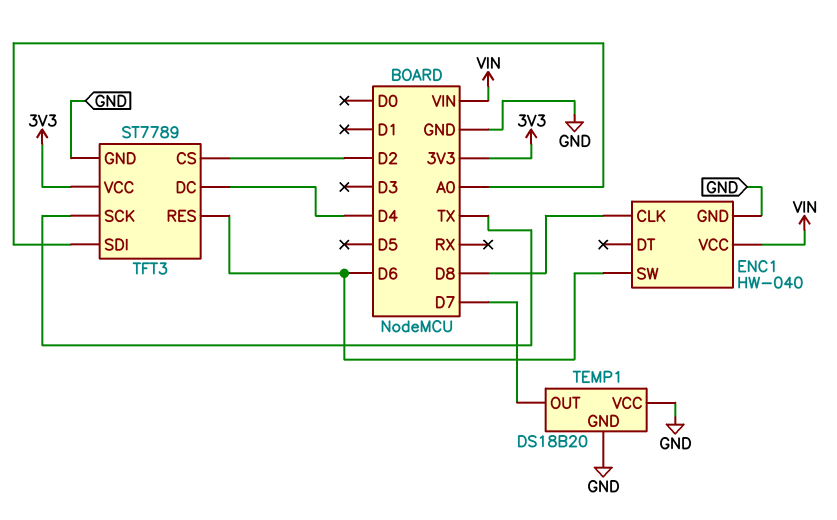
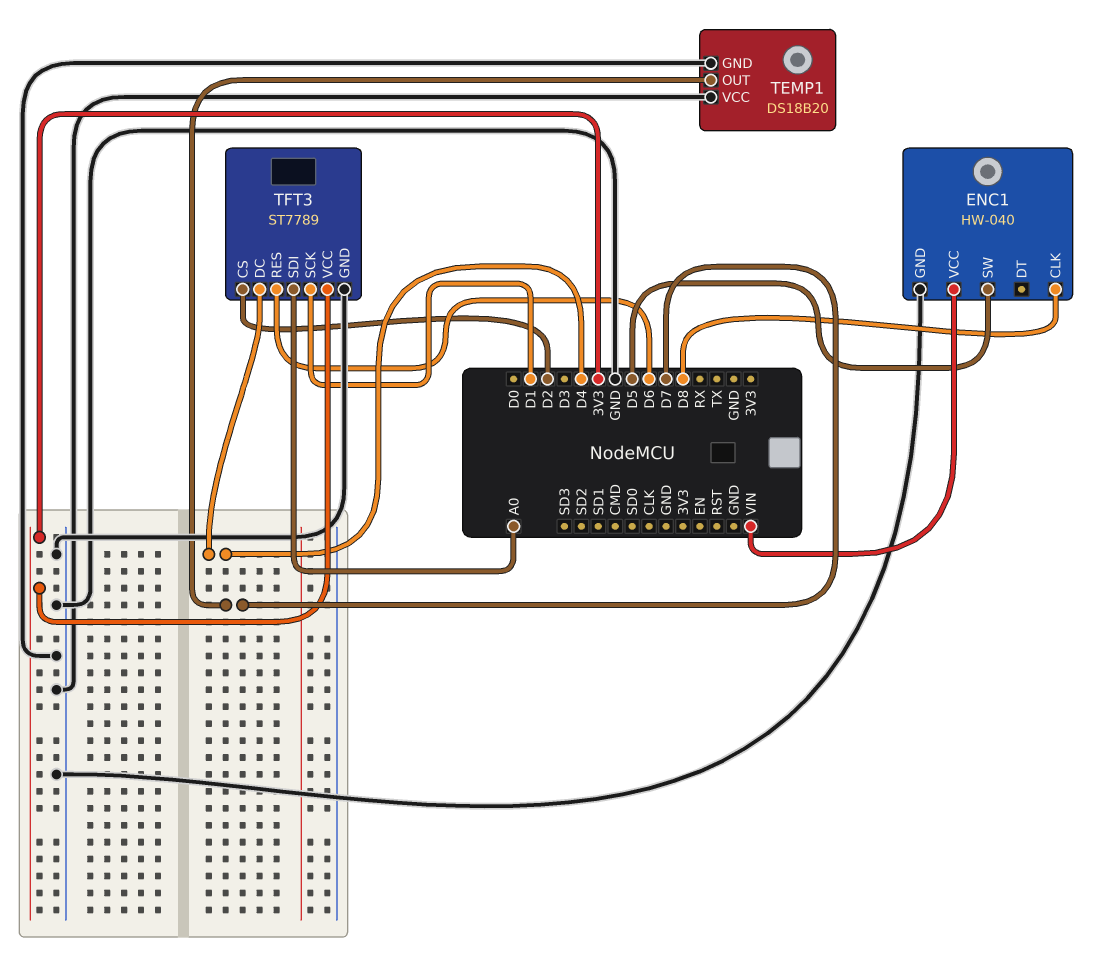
ENC1 pin SW: D6 -> D5
TFT3 pin SCK: TX -> D1

